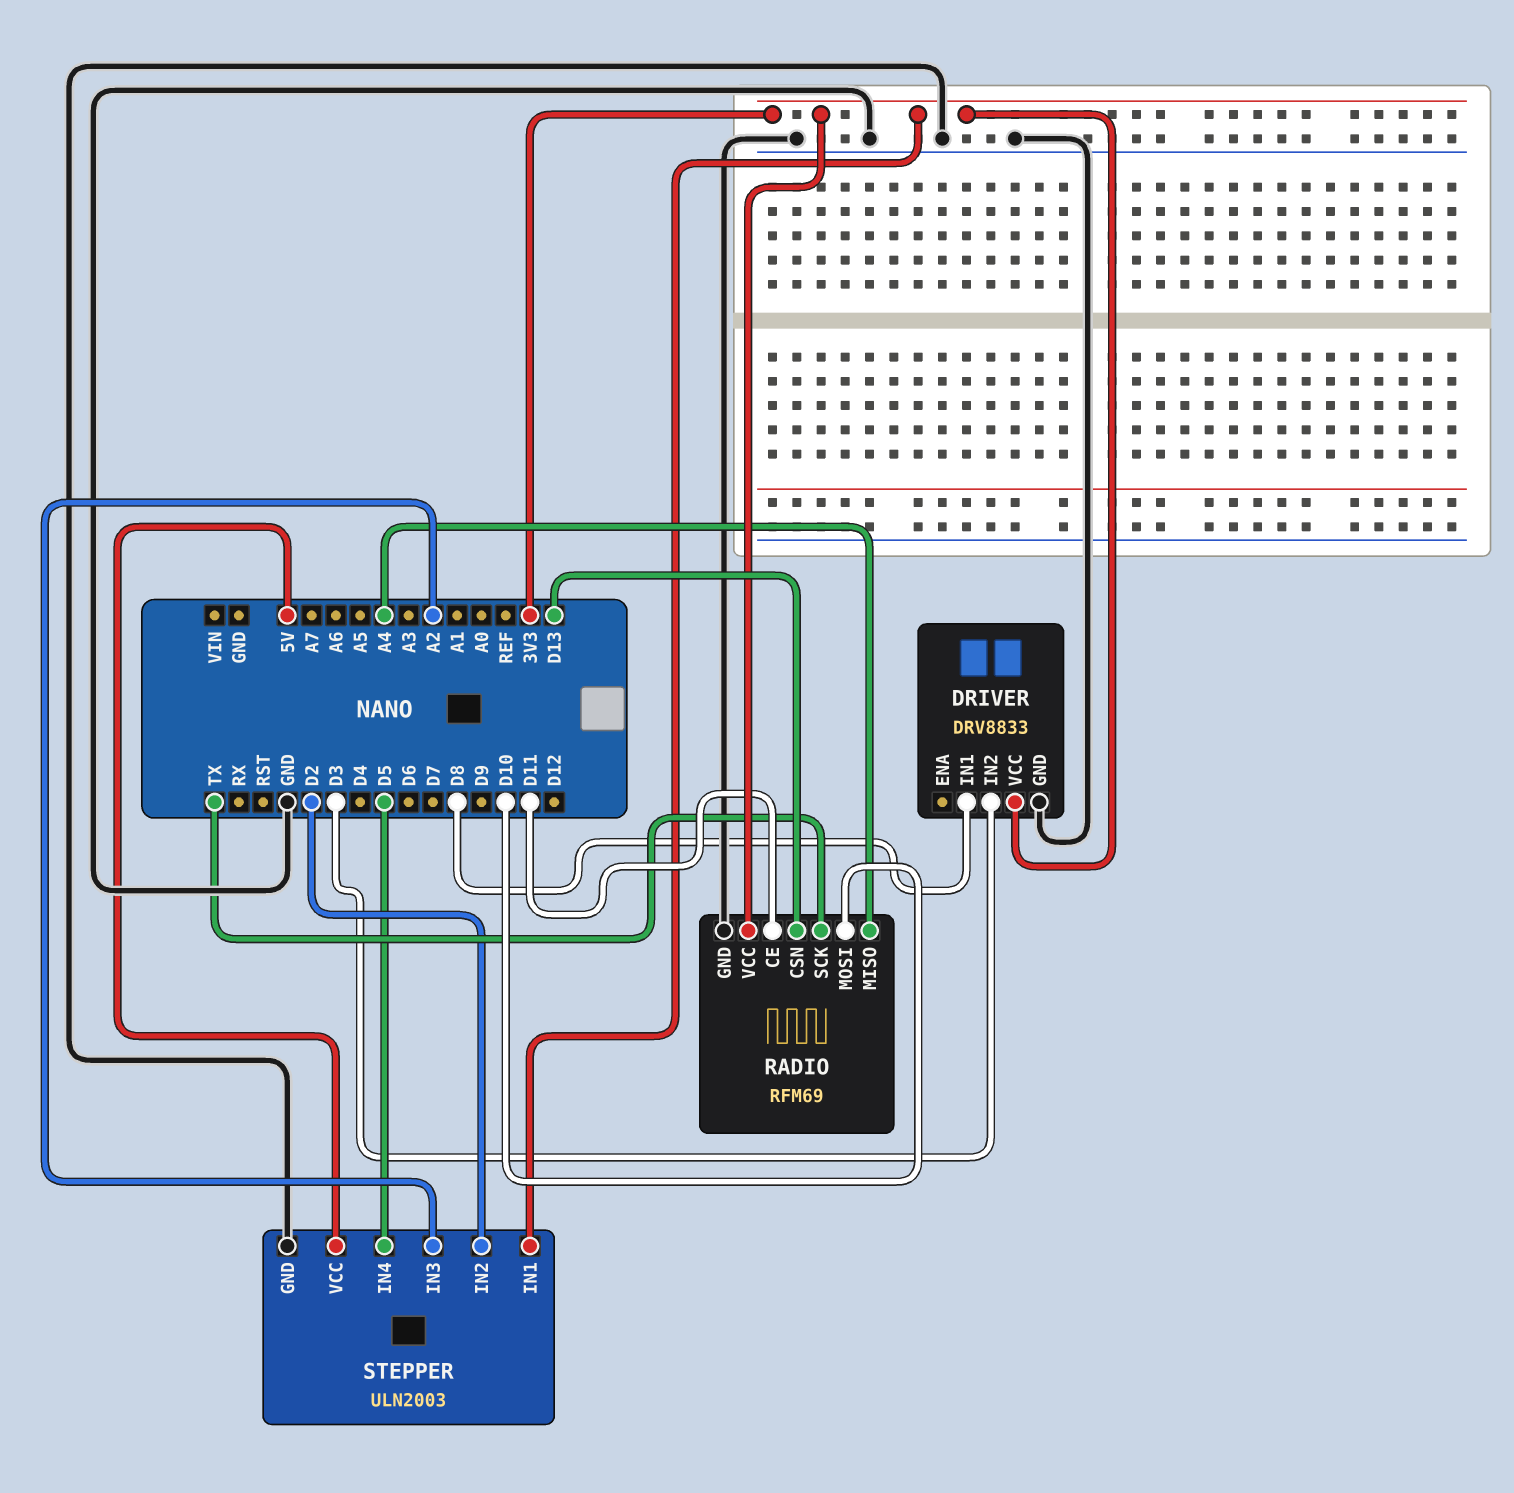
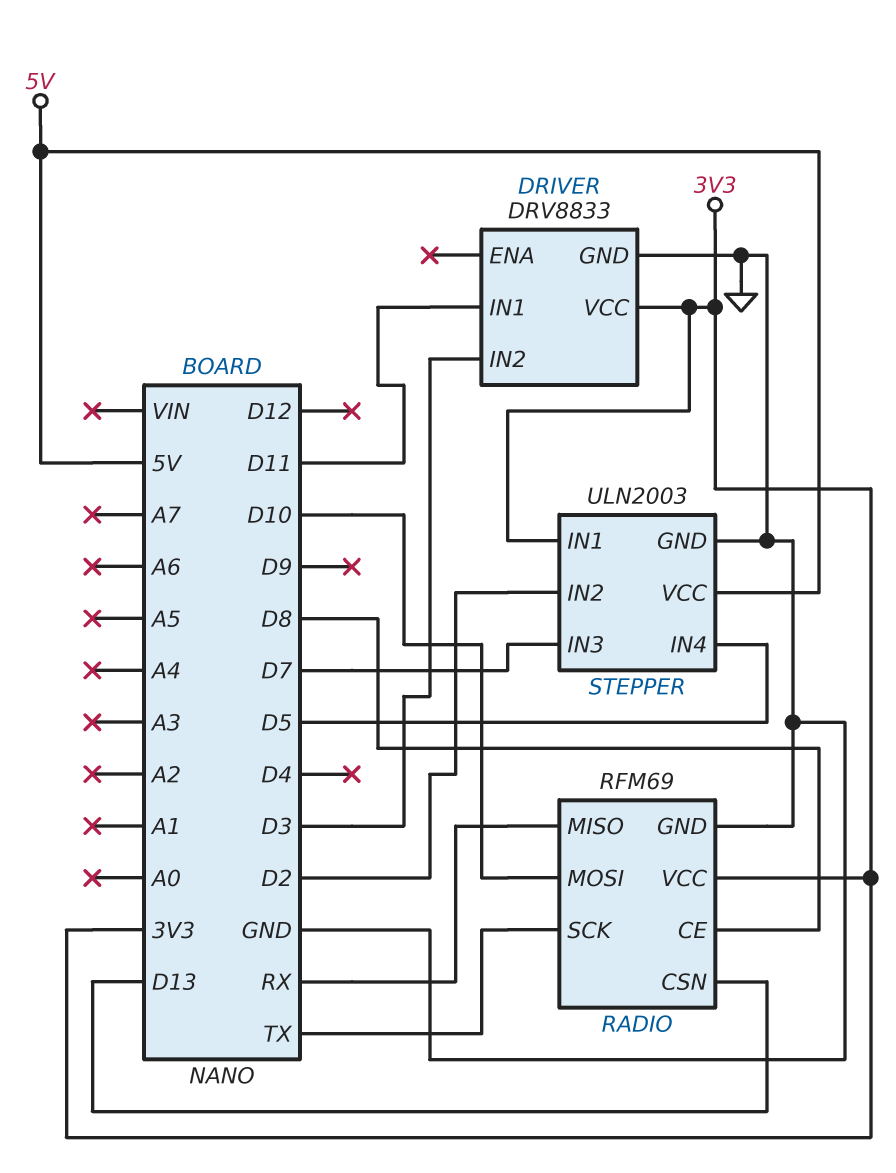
DRIVER pin IN1: D8 -> D11
RADIO pin CE: D11 -> D8
RADIO pin MISO: A4 -> RX
STEPPER pin IN3: A2 -> D7

